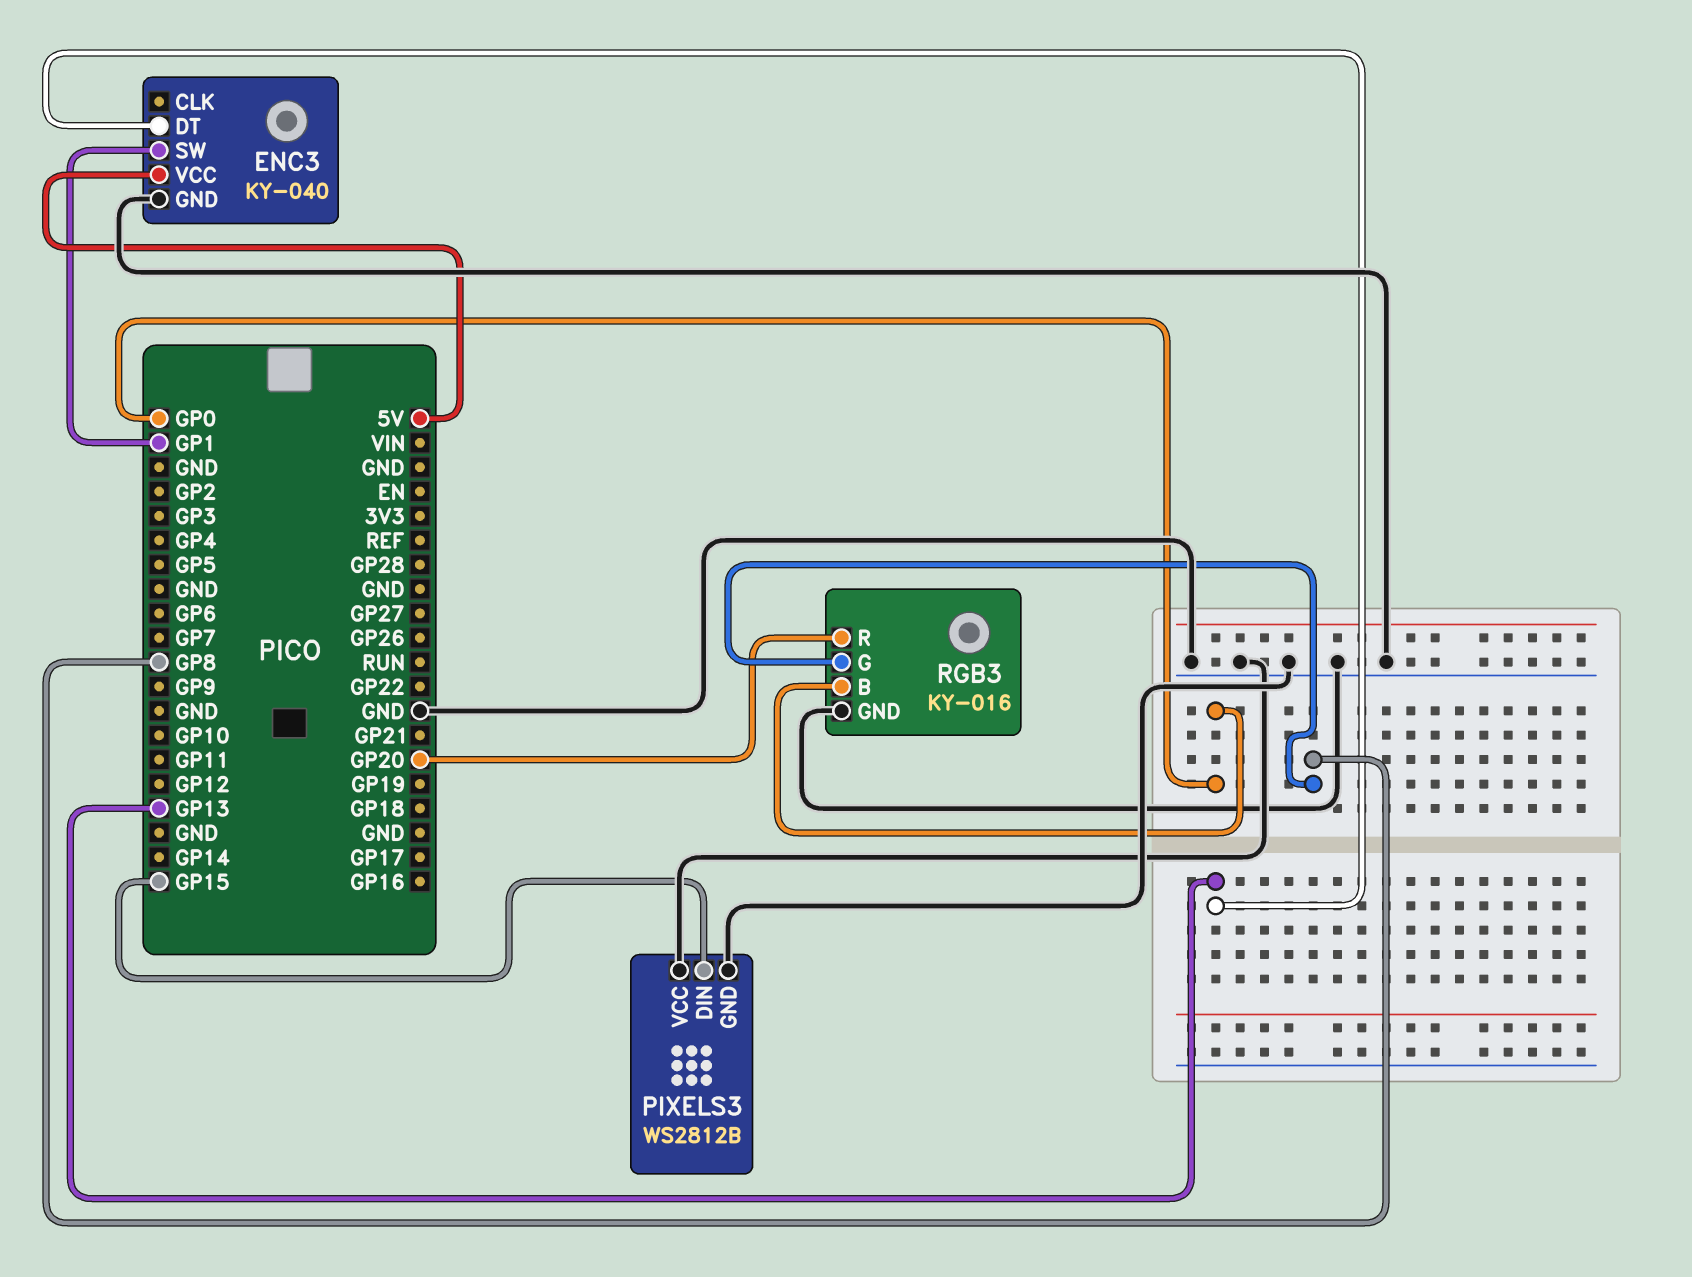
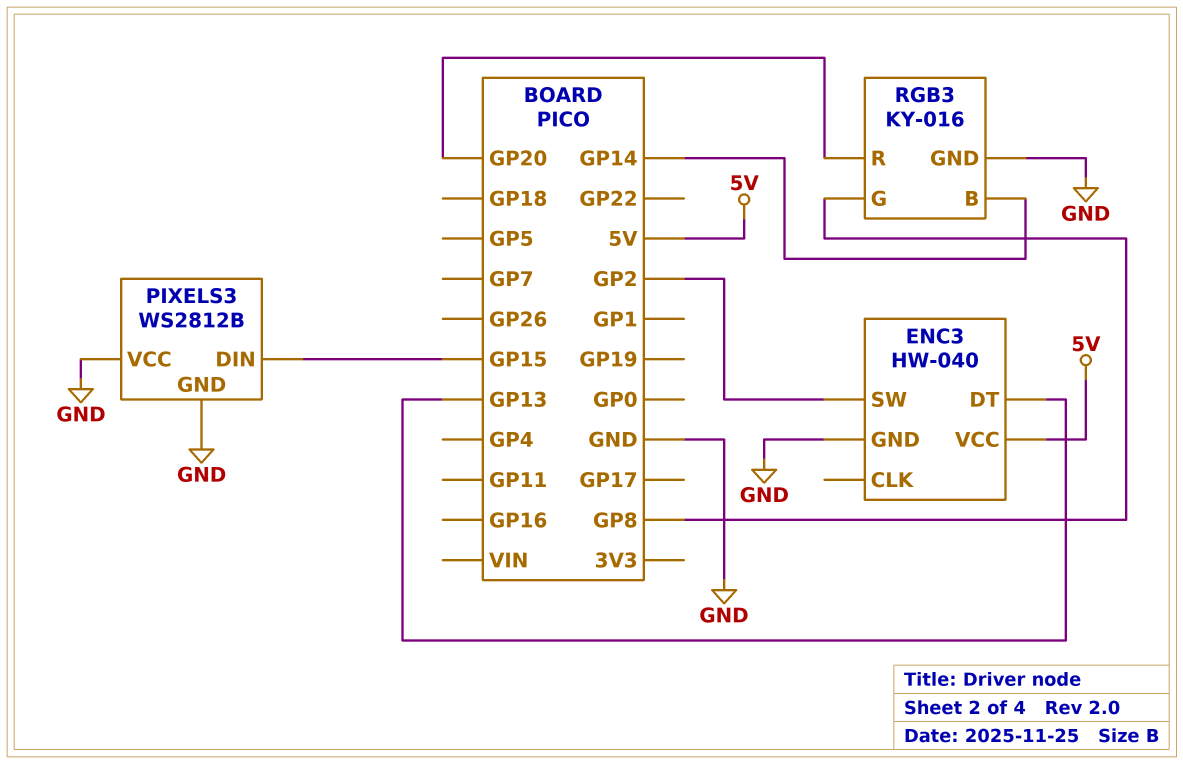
ENC3: KY-040 -> HW-040
ENC3 pin SW: GP1 -> GP2
RGB3 pin B: GP0 -> GP14

